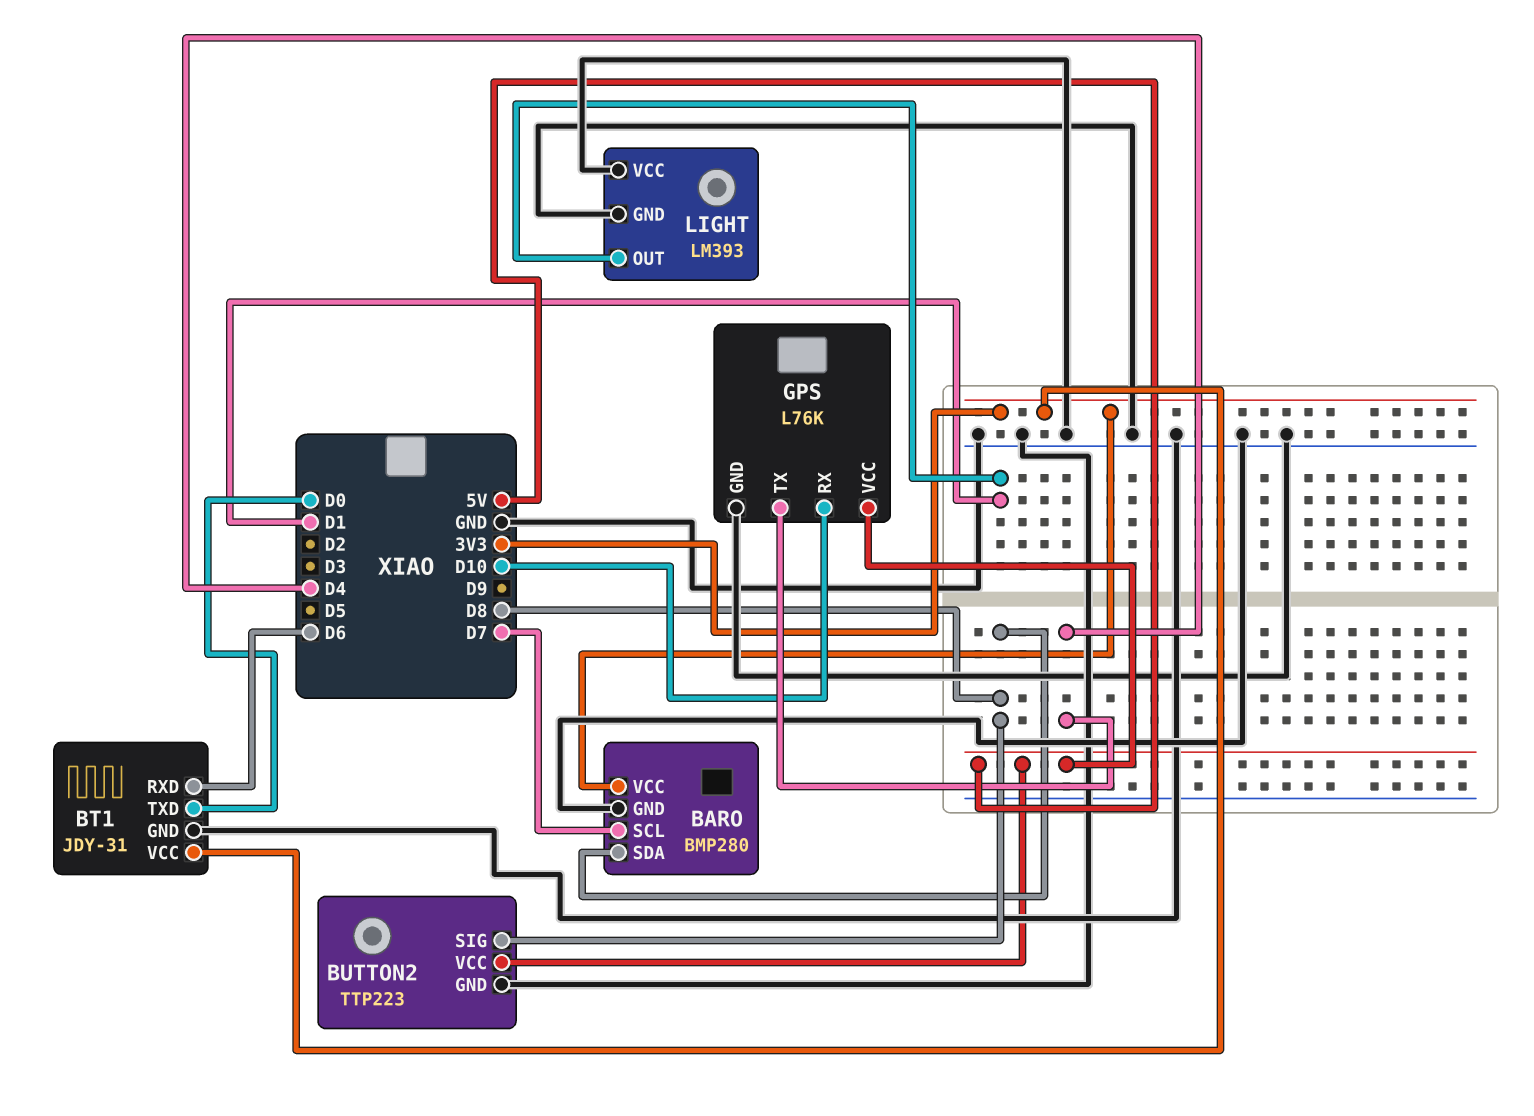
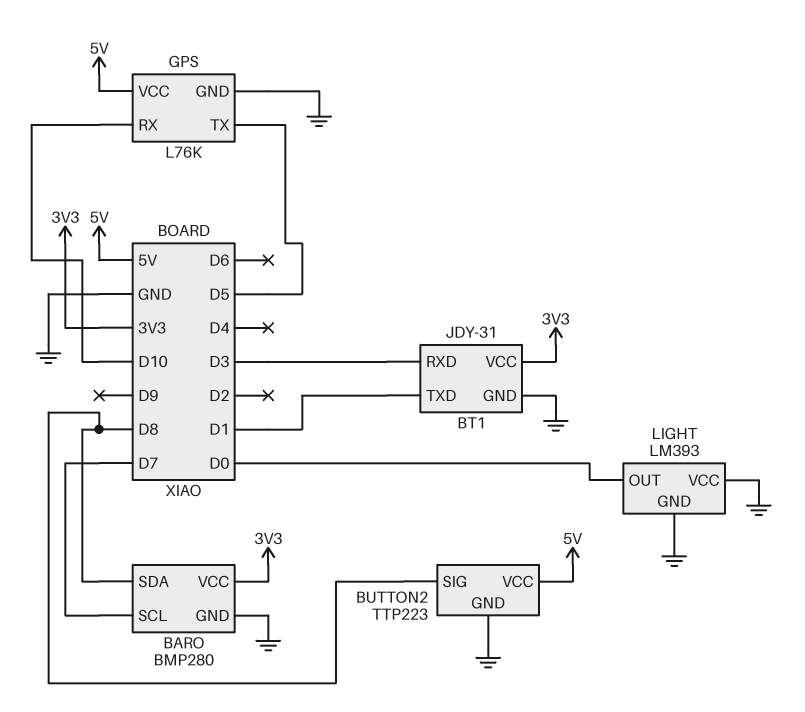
BT1 pin RXD: D6 -> D3
BT1 pin TXD: D0 -> D1
GPS pin TX: D4 -> D5
LIGHT pin OUT: D1 -> D0

